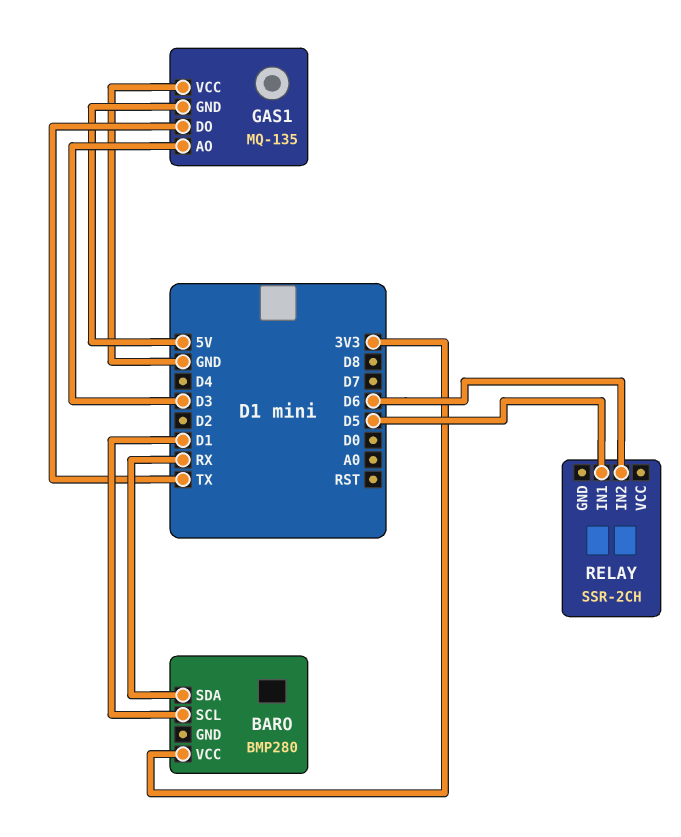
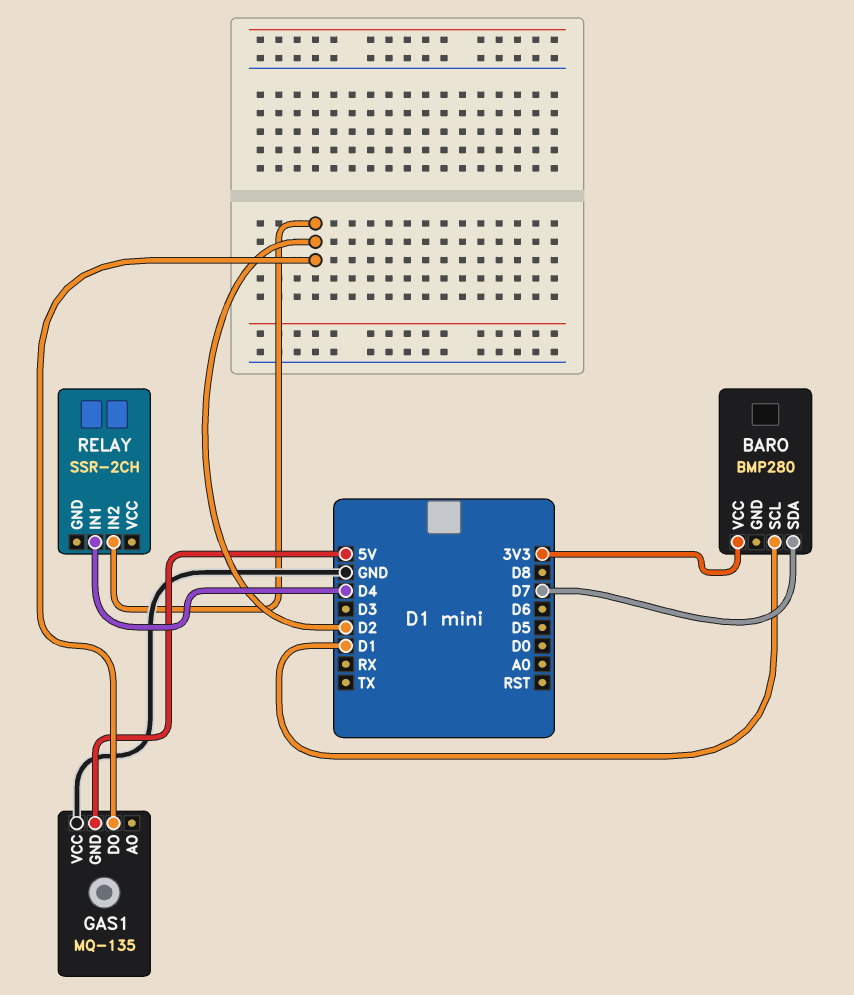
BARO pin SDA: RX -> D7
GAS1 pin AO: D3 -> none
GAS1 pin DO: TX -> D2
RELAY pin IN1: D5 -> D4
RELAY pin IN2: D6 -> D2

